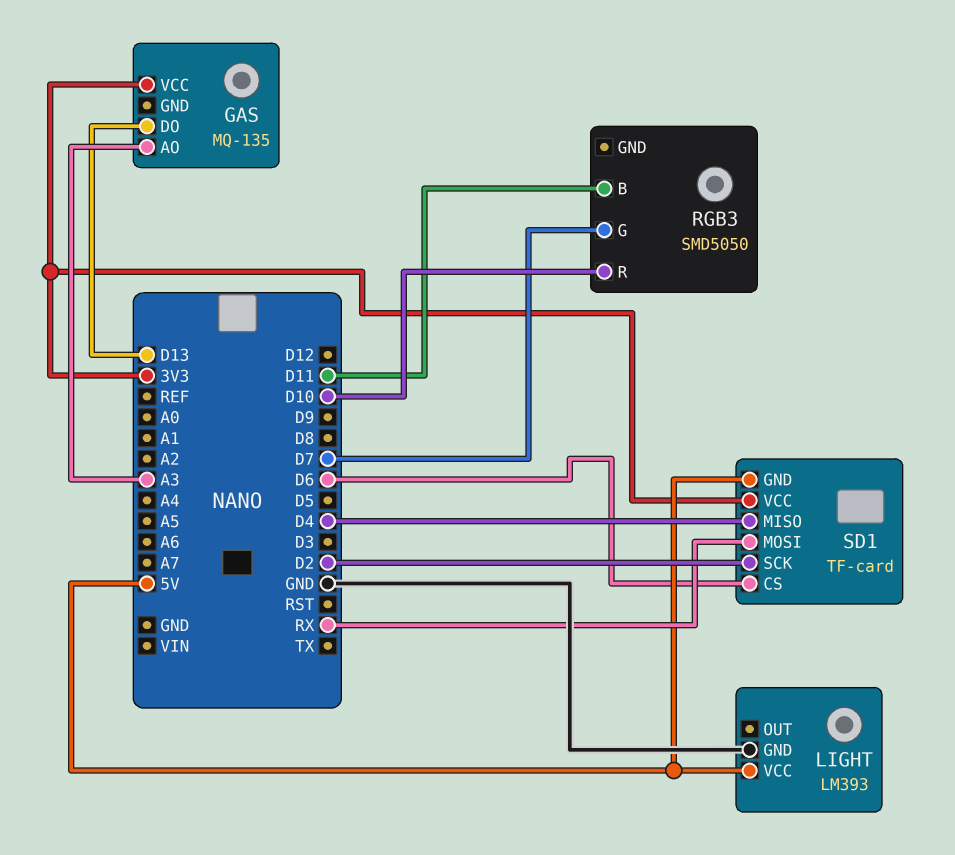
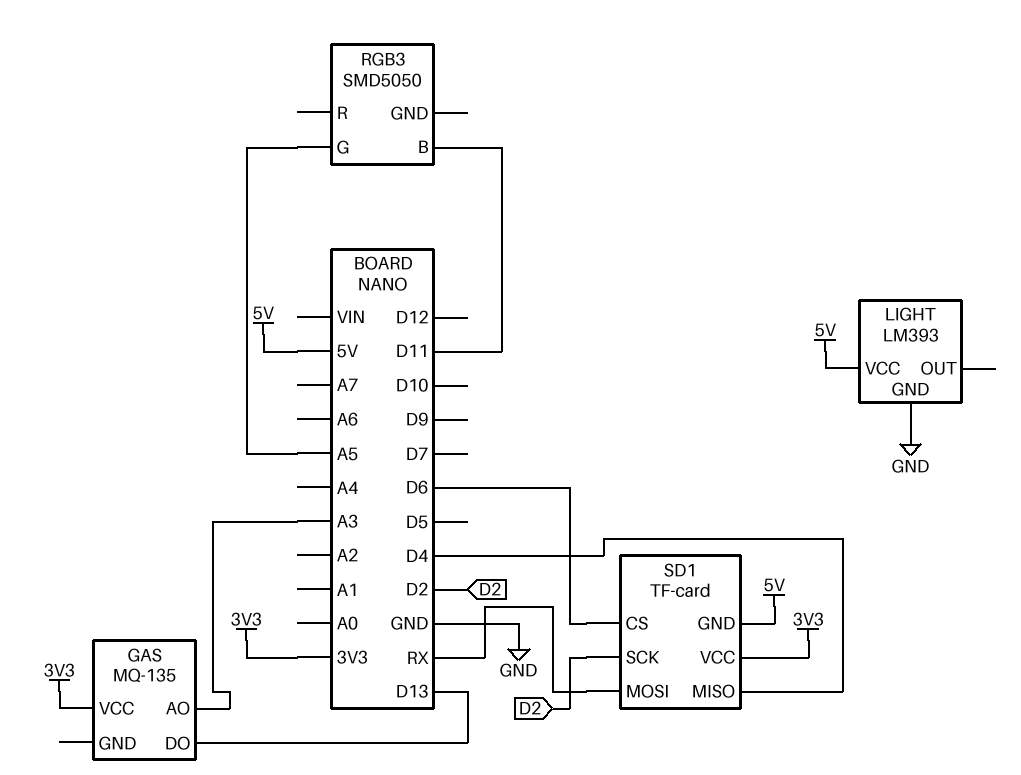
RGB3 pin G: D7 -> A5
RGB3 pin R: D10 -> none

